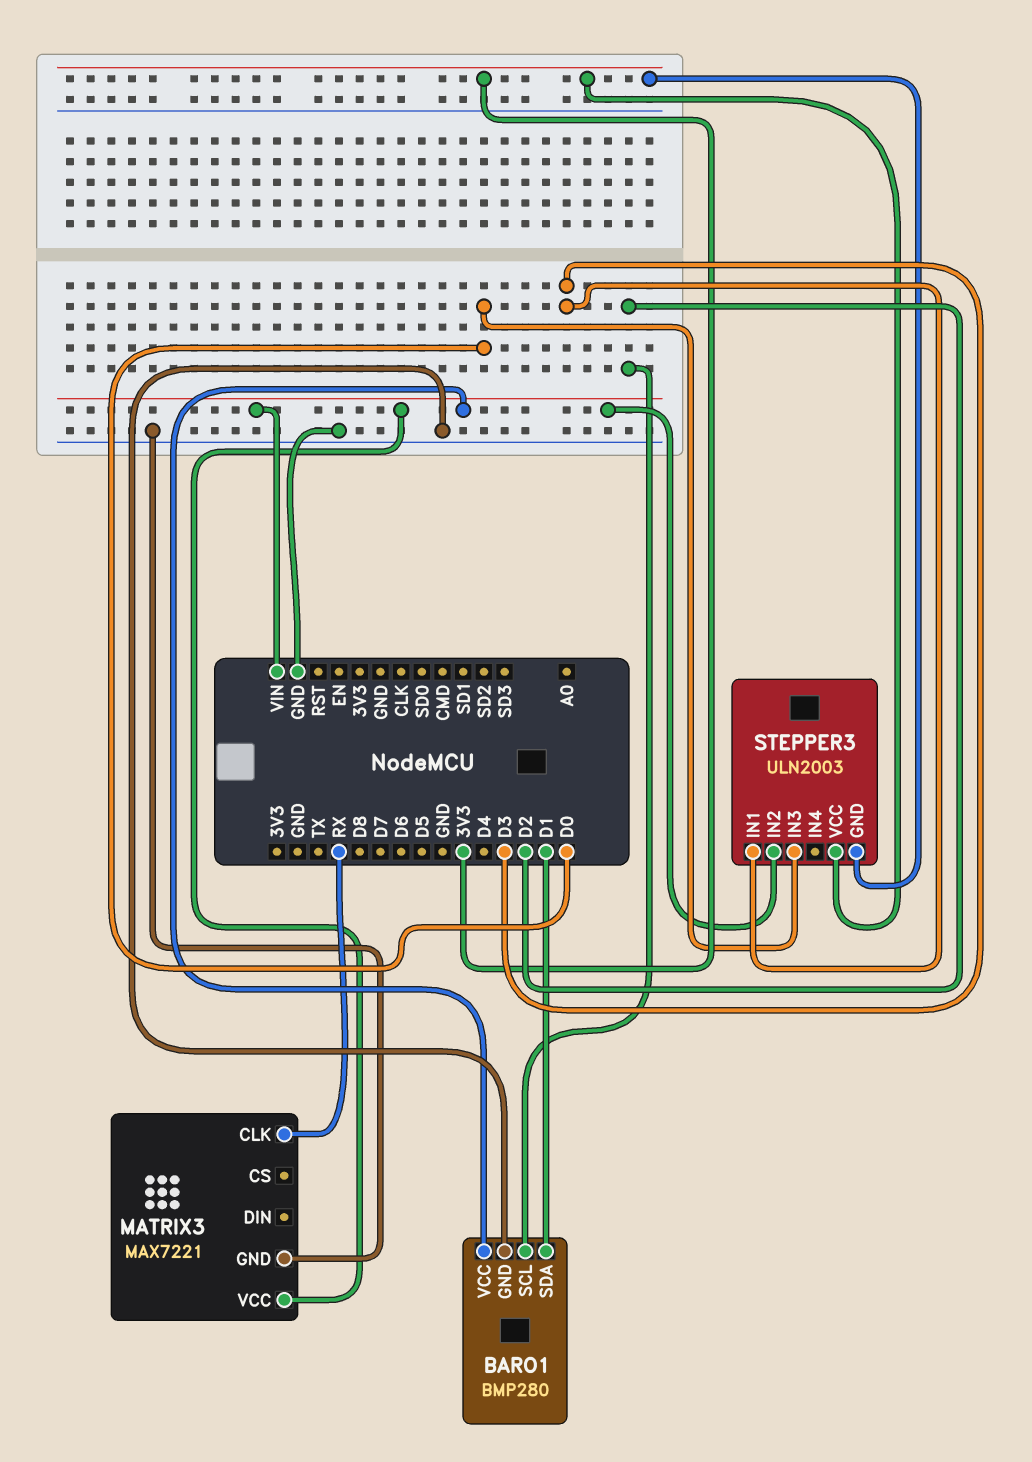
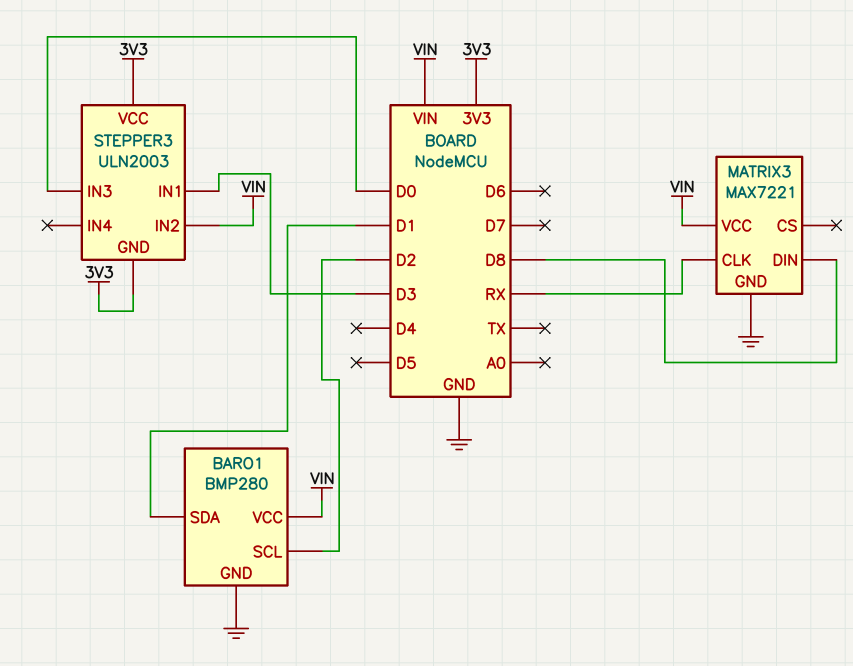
MATRIX3 pin DIN: none -> D8

